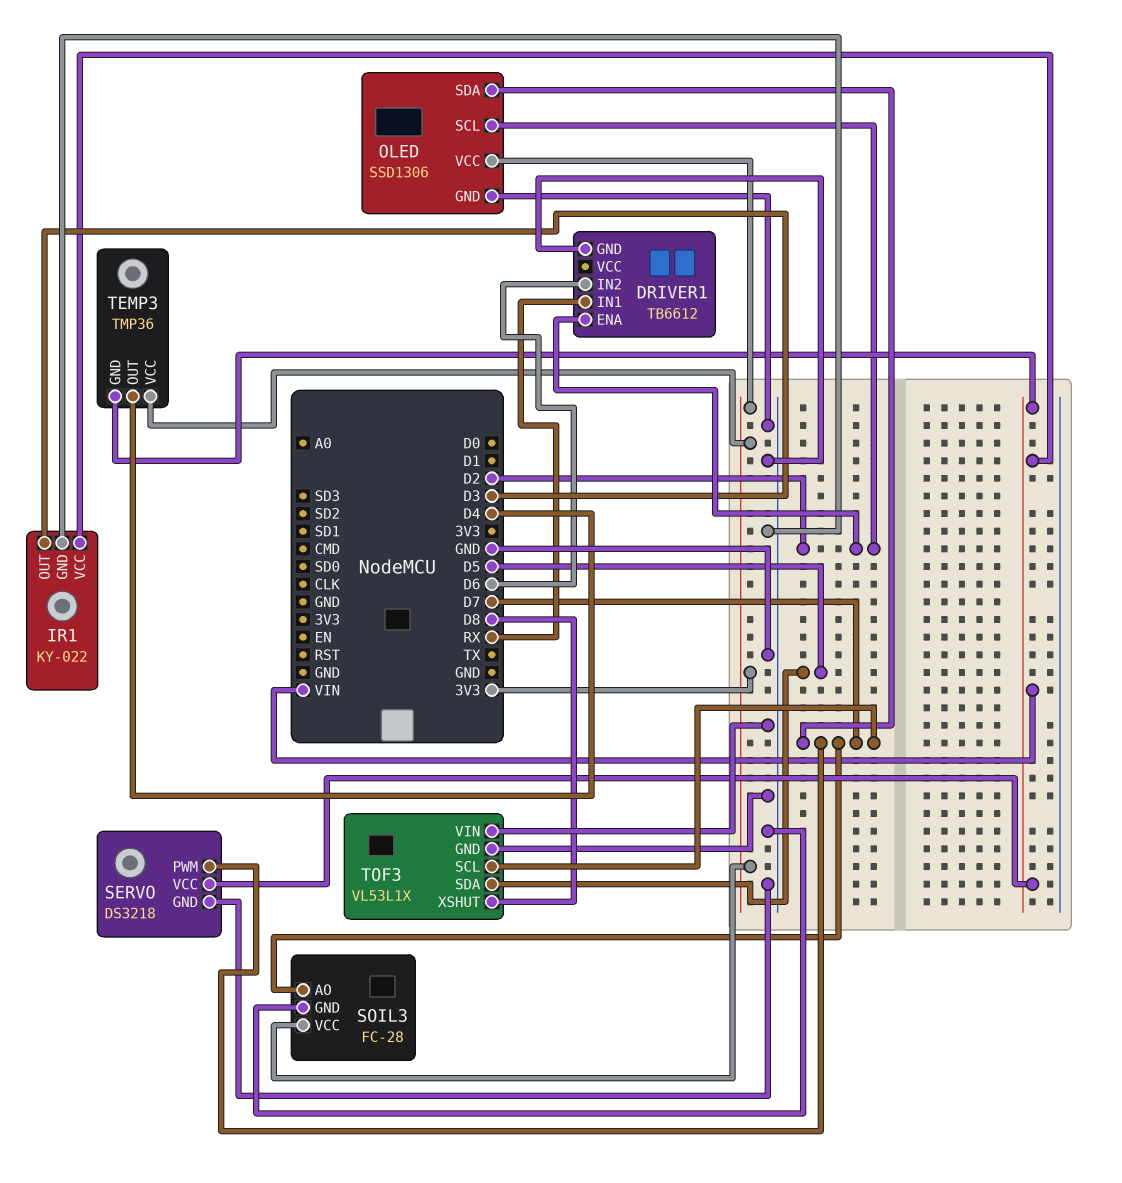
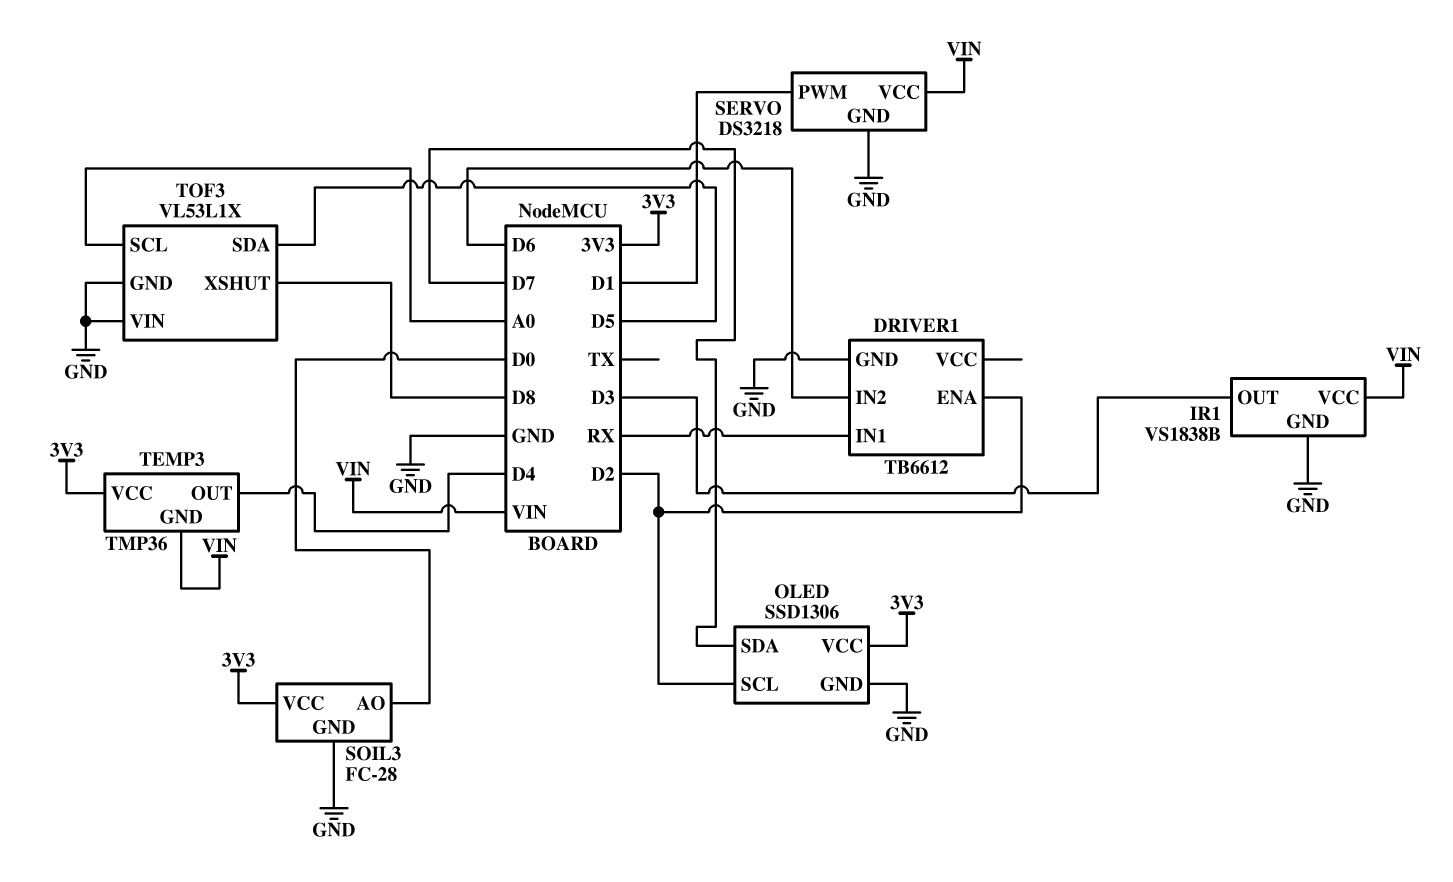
IR1: KY-022 -> VS1838B
SERVO pin PWM: D7 -> D1
SOIL3 pin AO: D7 -> D0
TOF3 pin SCL: D7 -> A0

